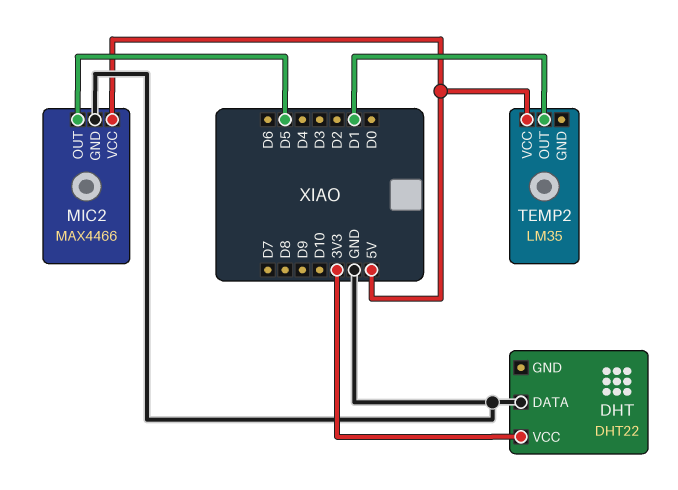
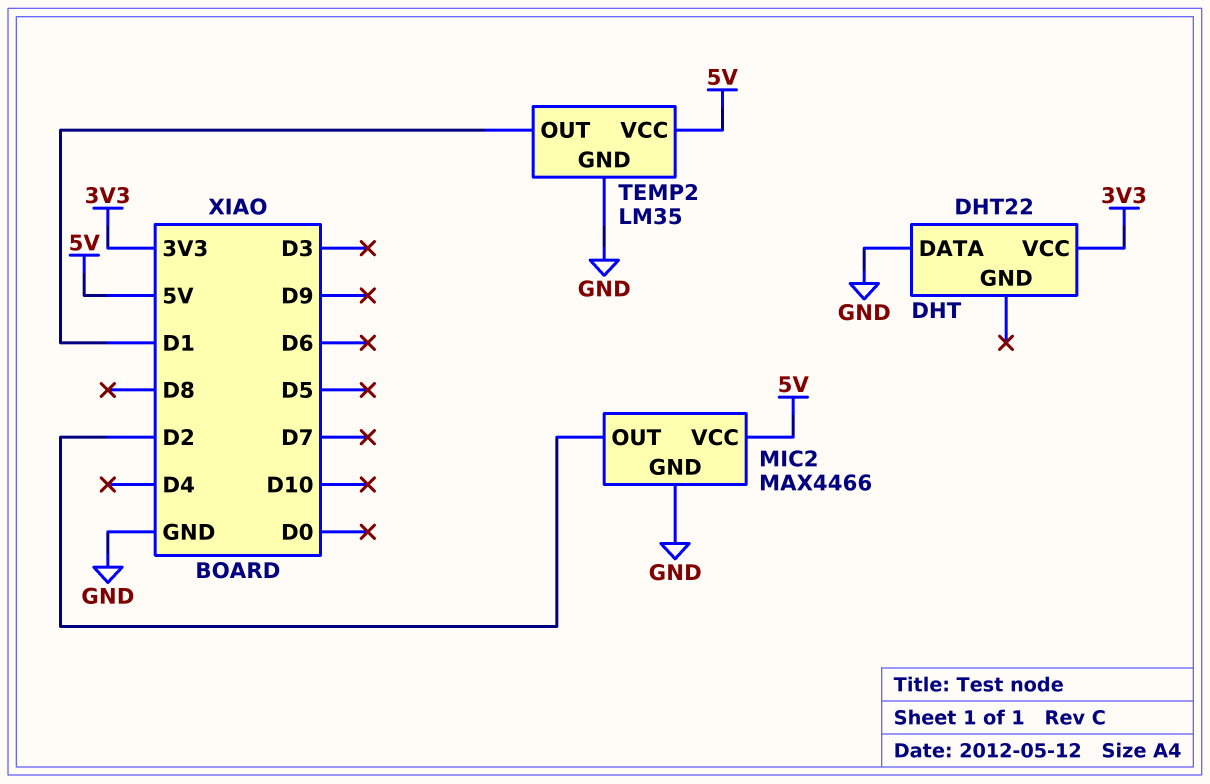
MIC2 pin OUT: D5 -> D2
TEMP2 pin GND: none -> GND

